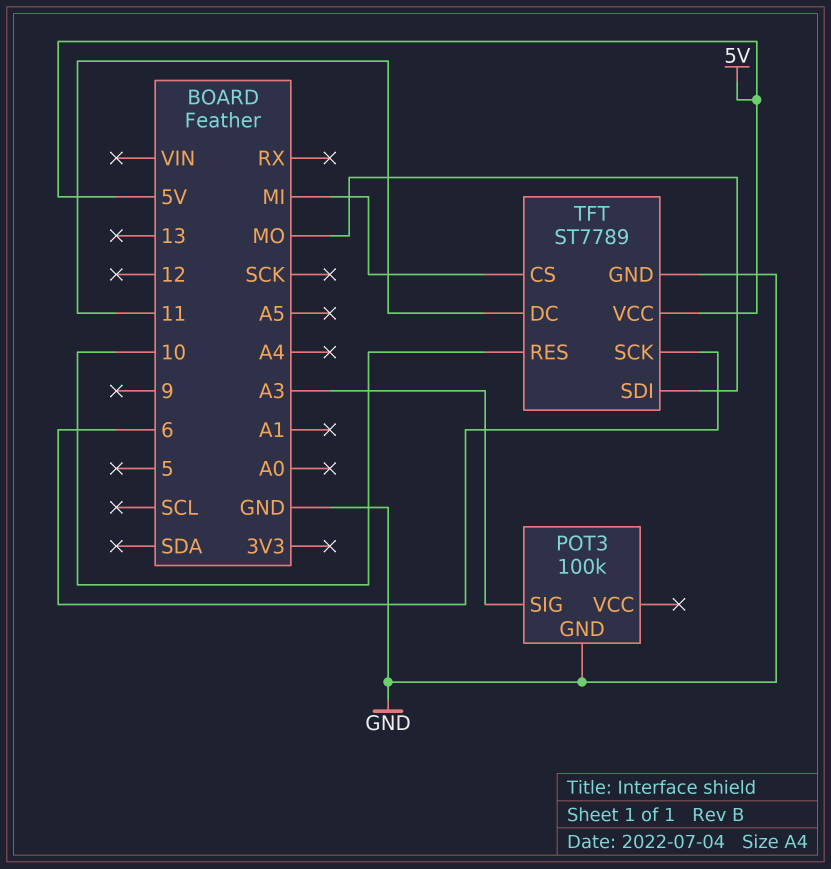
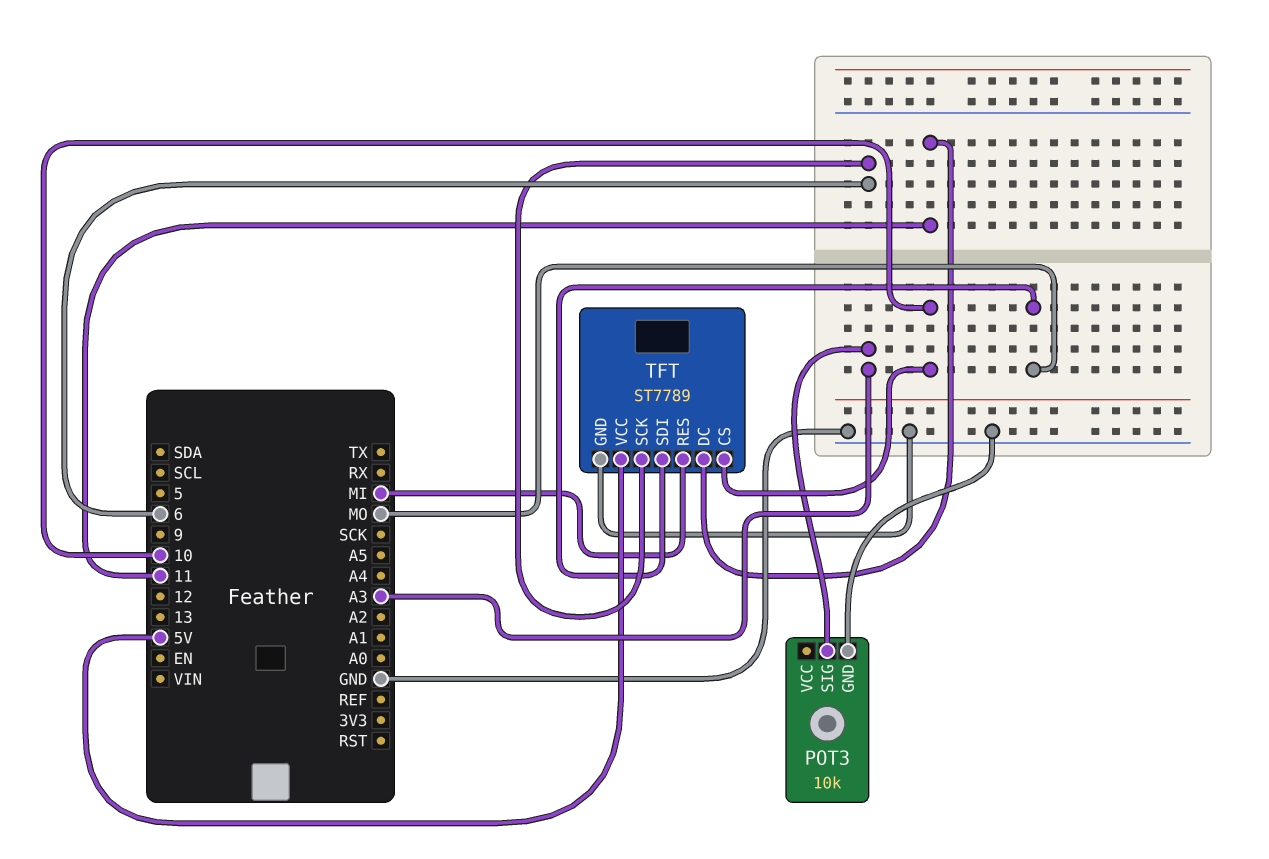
POT3: 100k -> 10k
TFT pin CS: MI -> 10
TFT pin RES: 10 -> MI

